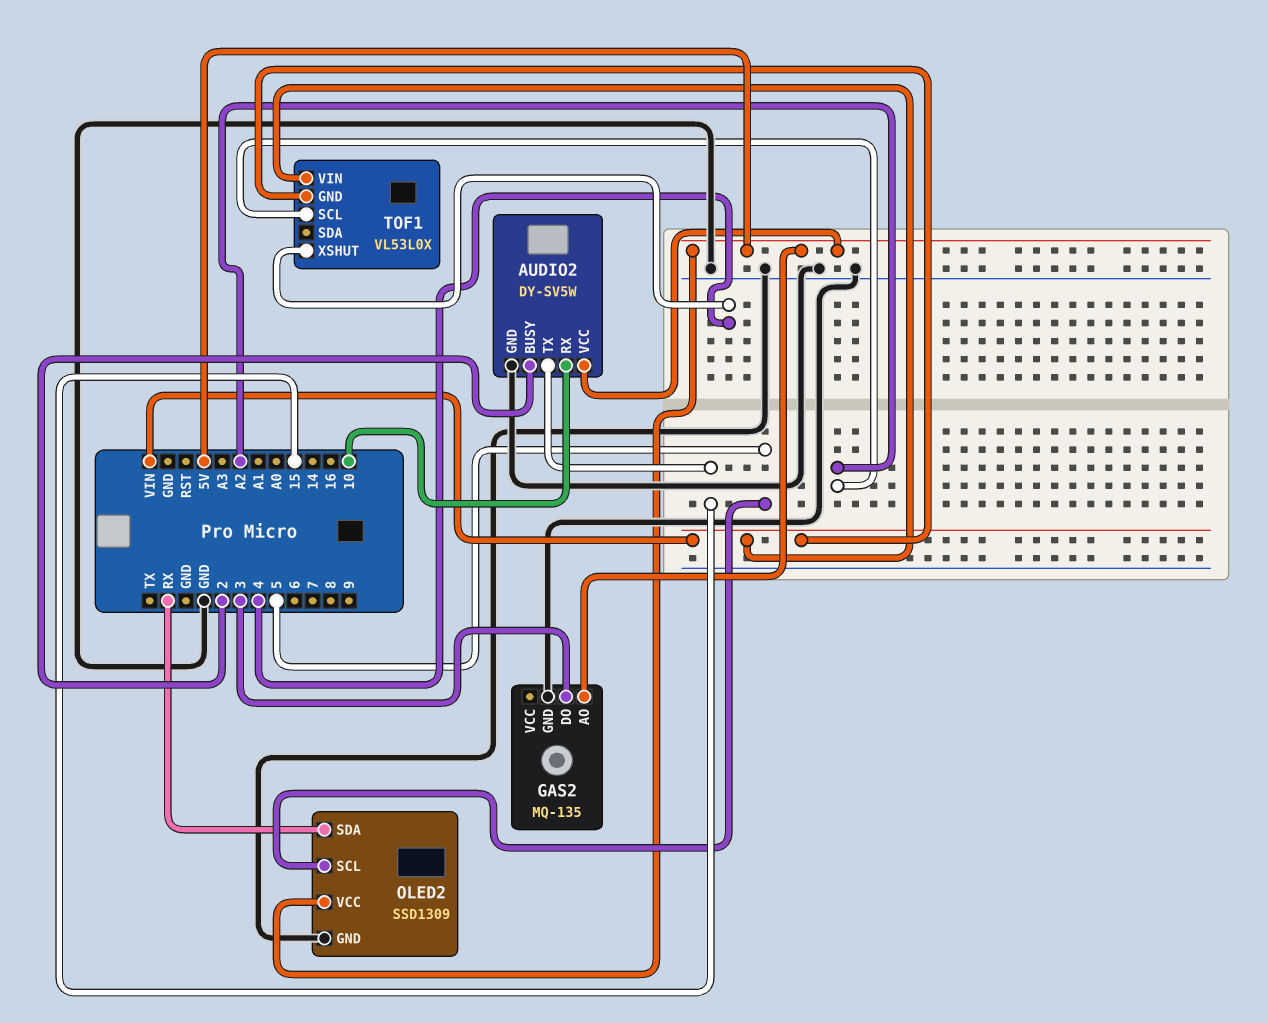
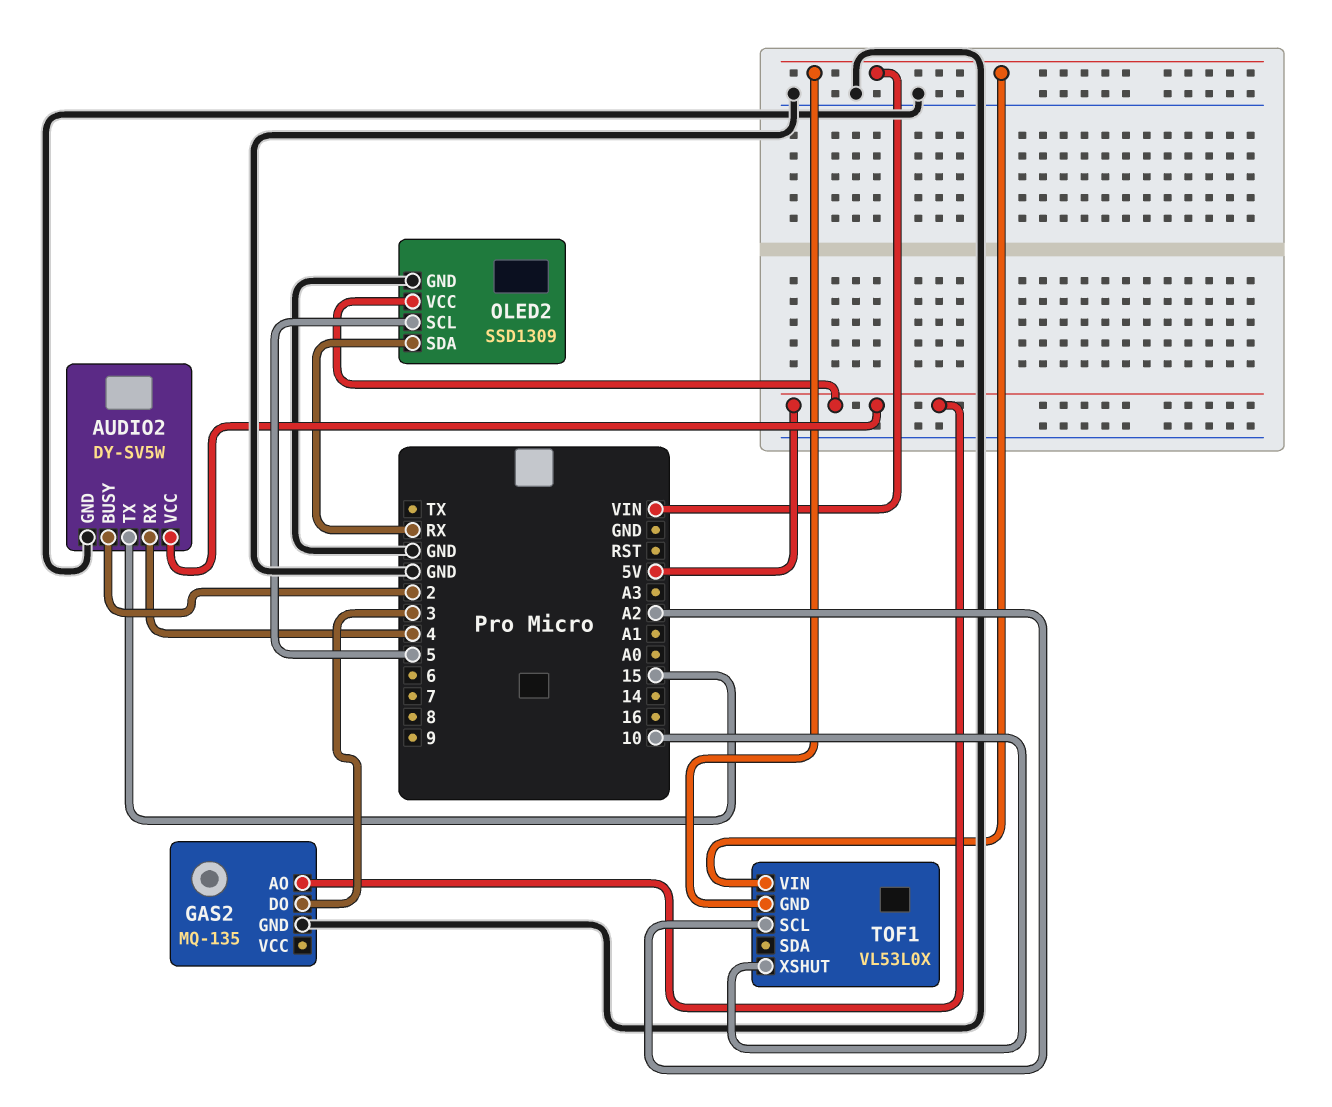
AUDIO2 pin RX: 10 -> 4
TOF1 pin XSHUT: 4 -> 10

